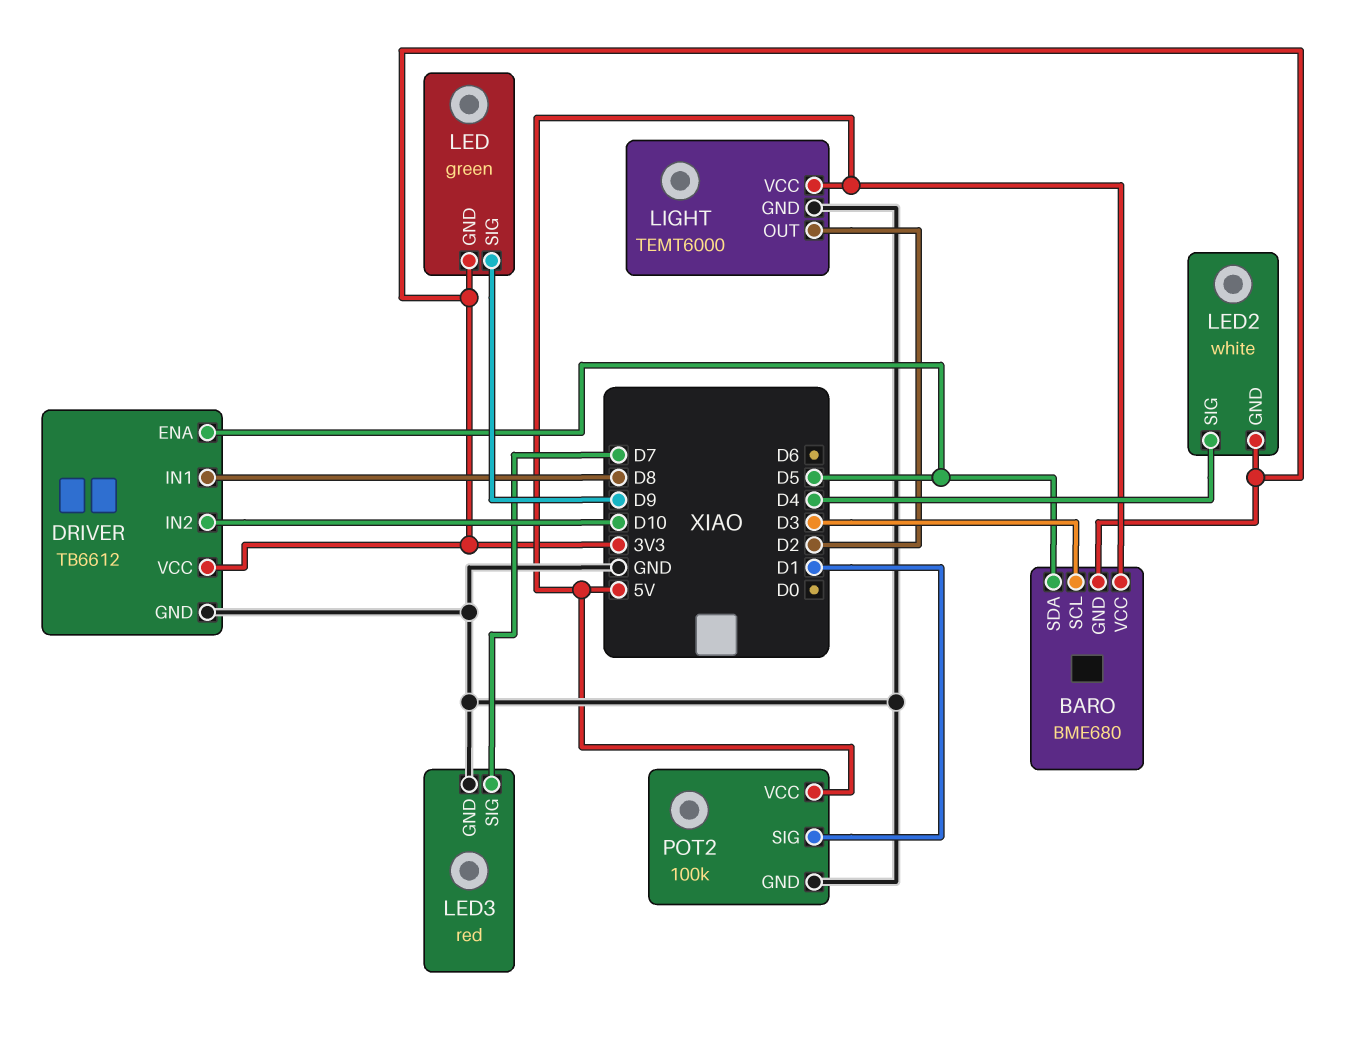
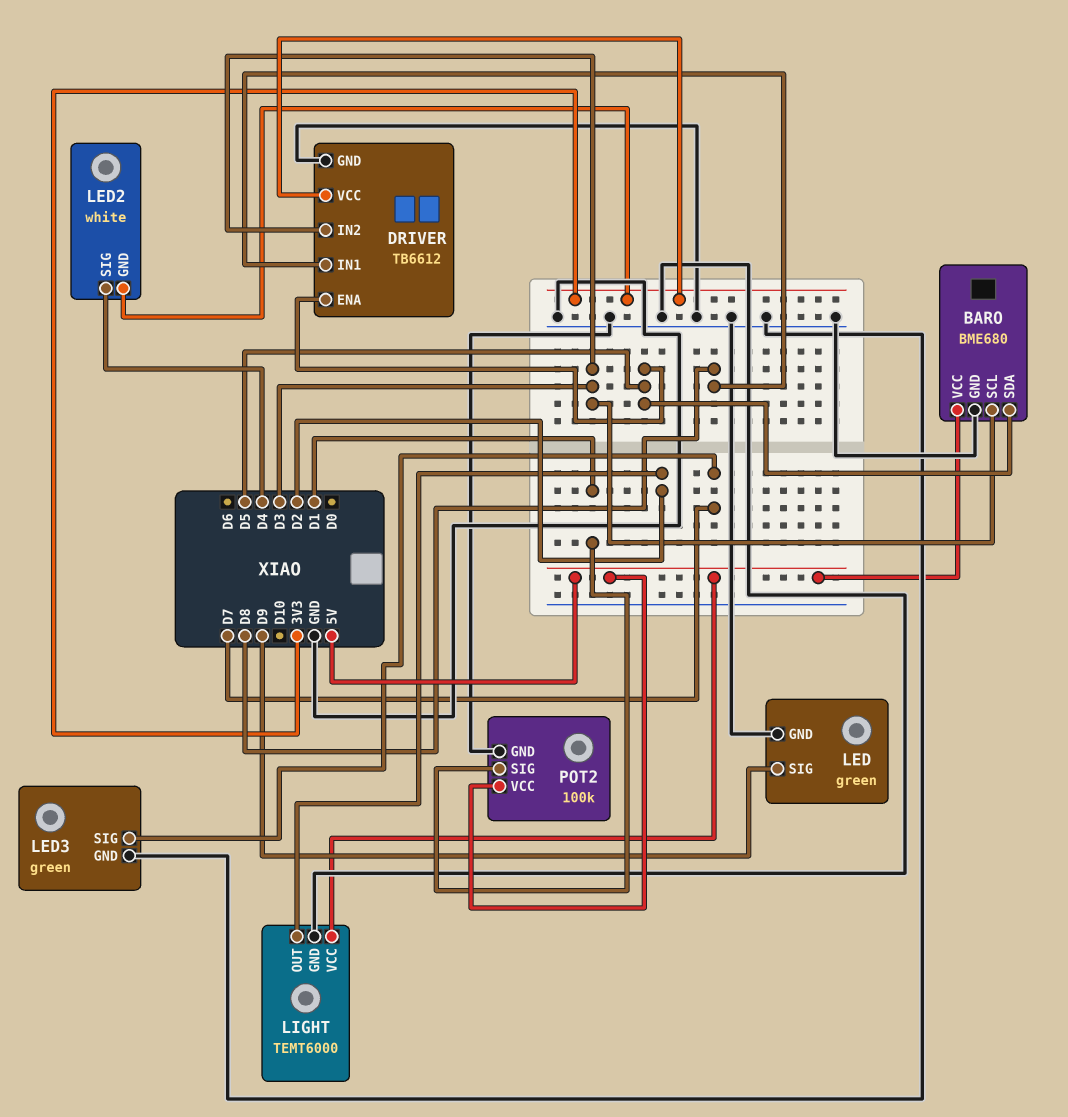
BARO pin GND: 3V3 -> GND
DRIVER pin IN2: D10 -> D3
LED pin GND: 3V3 -> GND
LED3: red -> green

